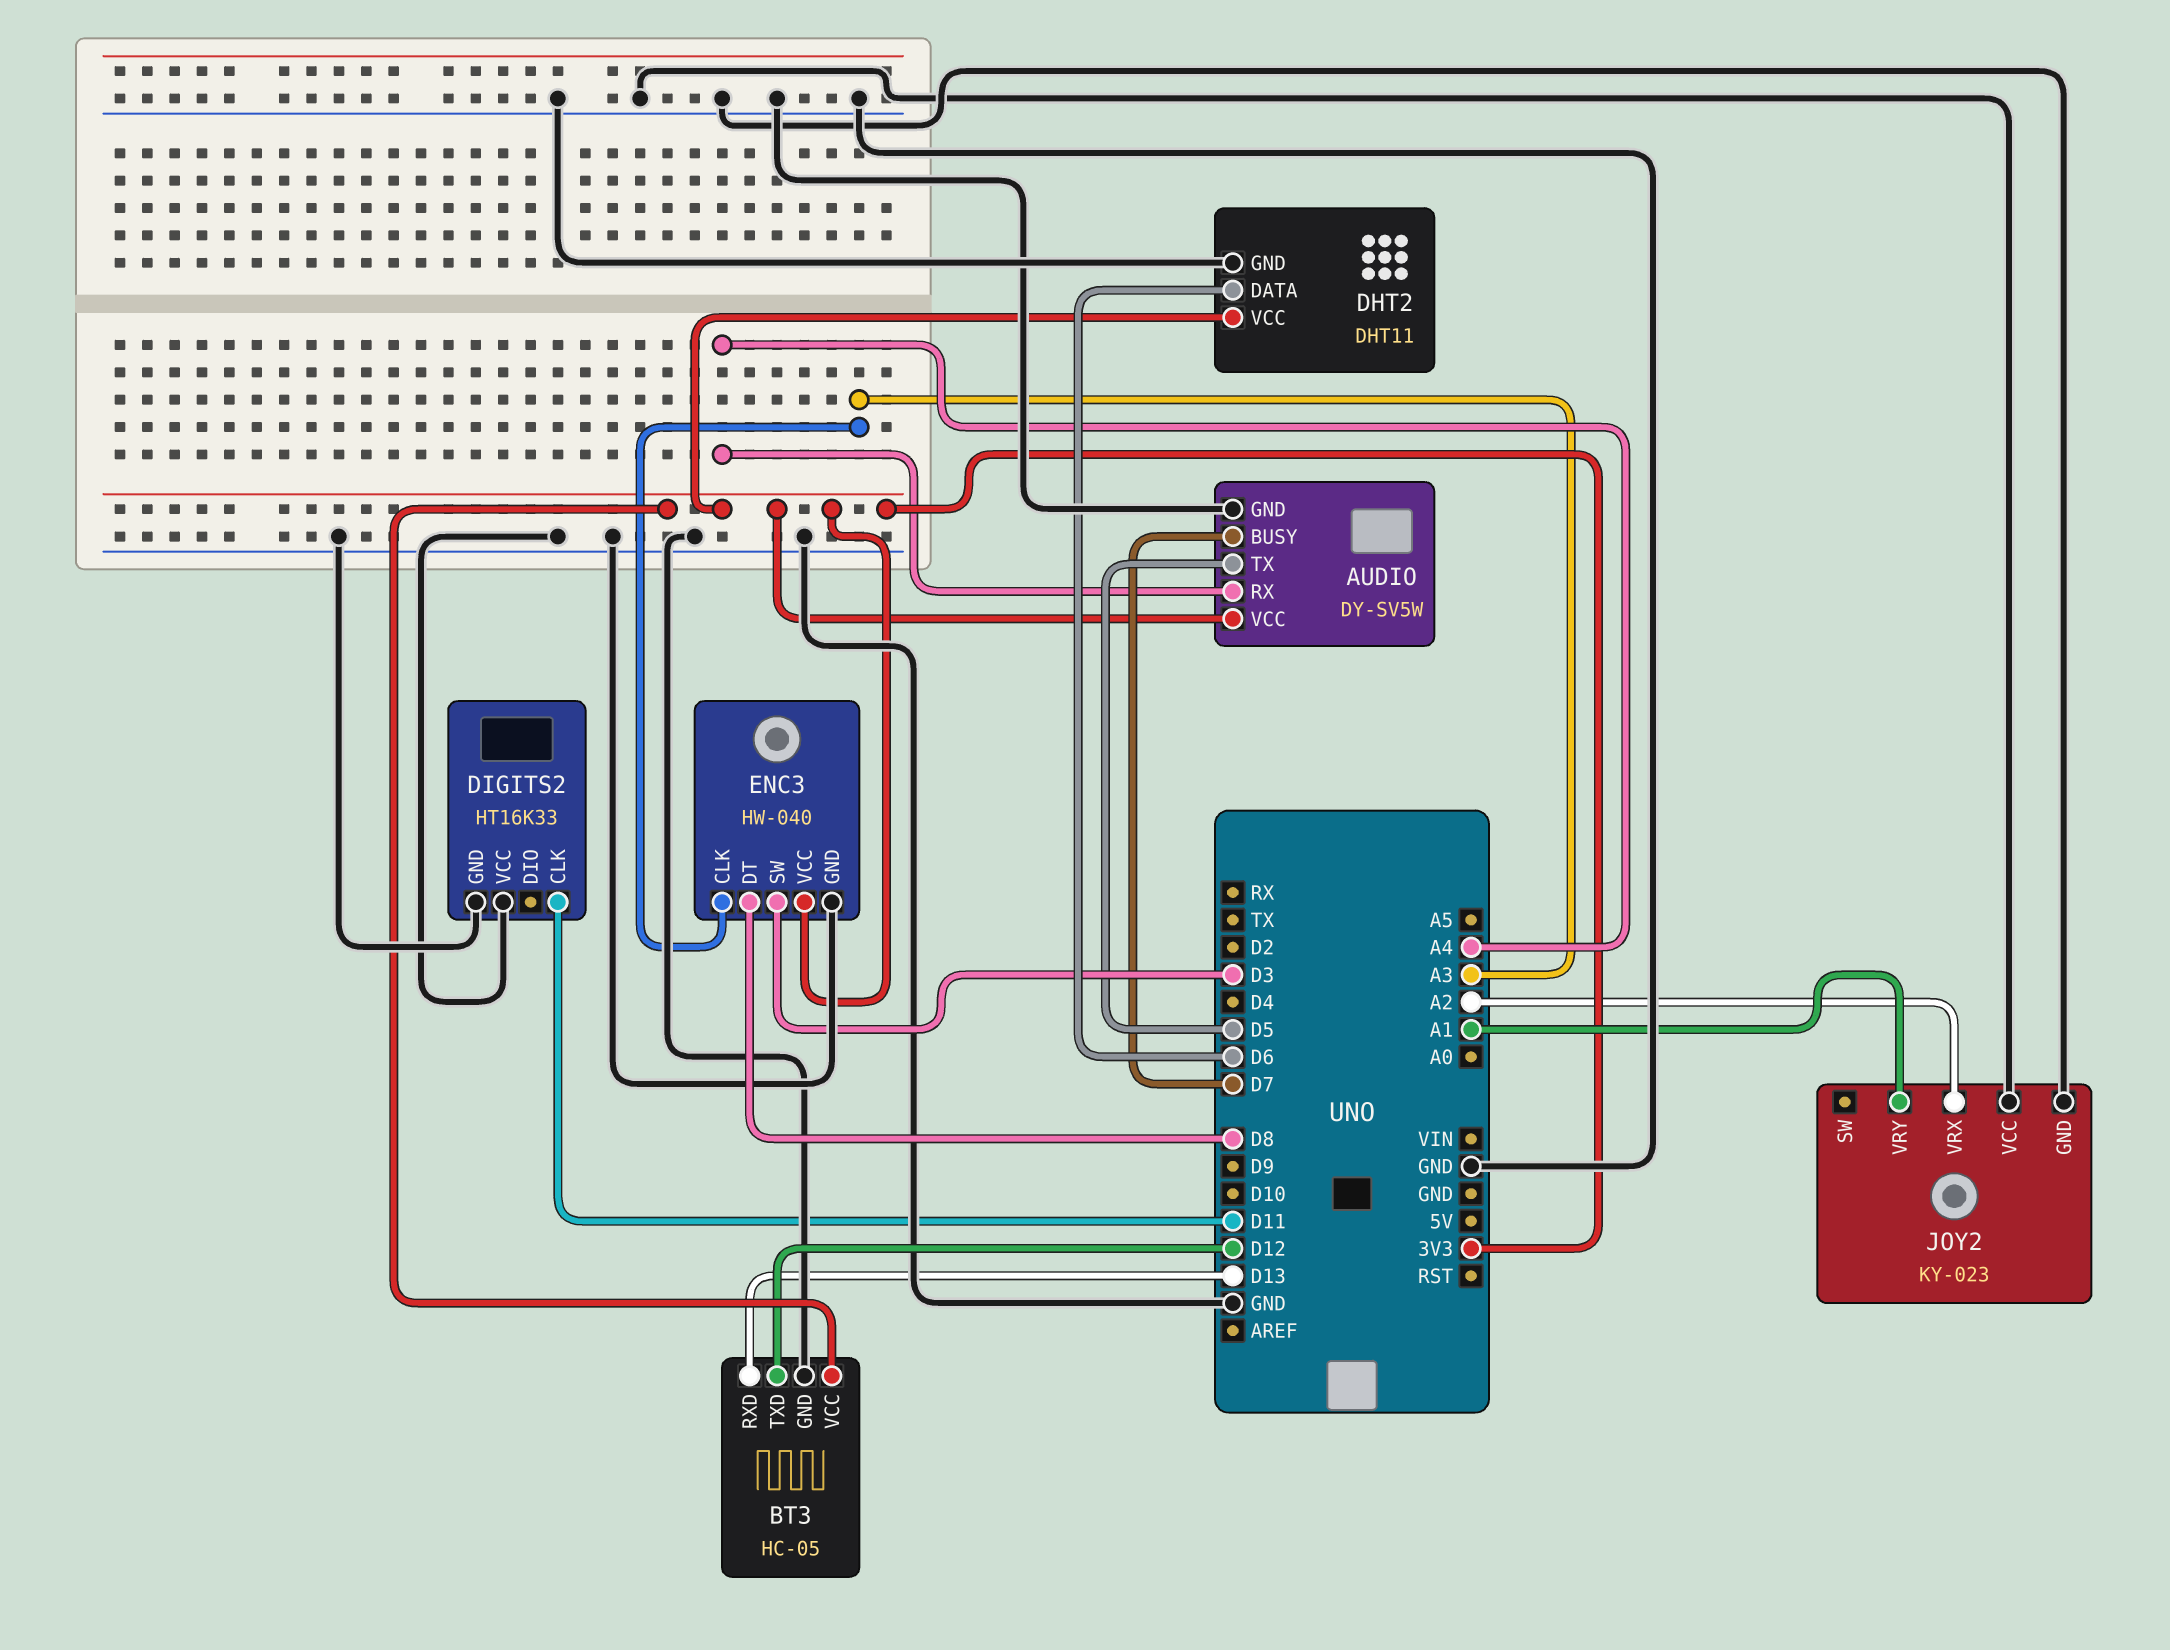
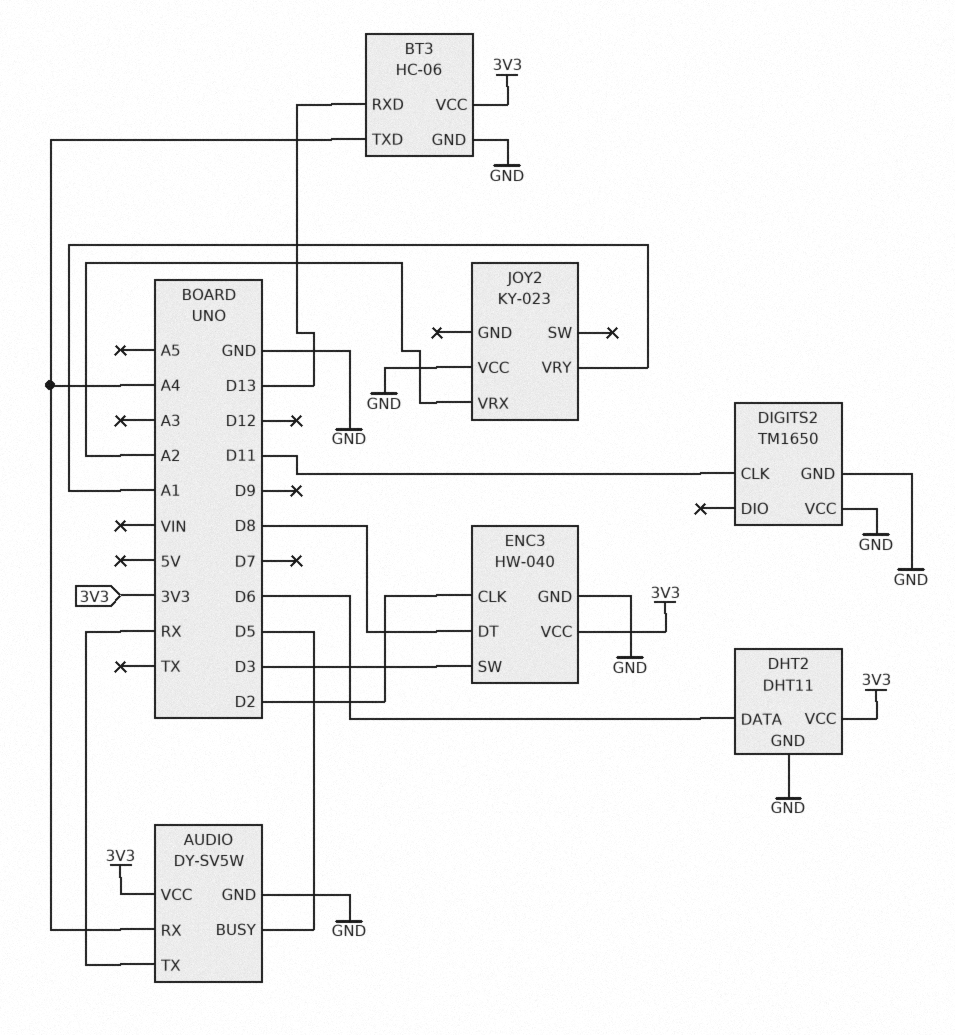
AUDIO pin BUSY: D7 -> D5
AUDIO pin TX: D5 -> RX
BT3: HC-05 -> HC-06
BT3 pin TXD: D12 -> A4
DIGITS2: HT16K33 -> TM1650
ENC3 pin CLK: A3 -> D2
JOY2 pin GND: GND -> none

